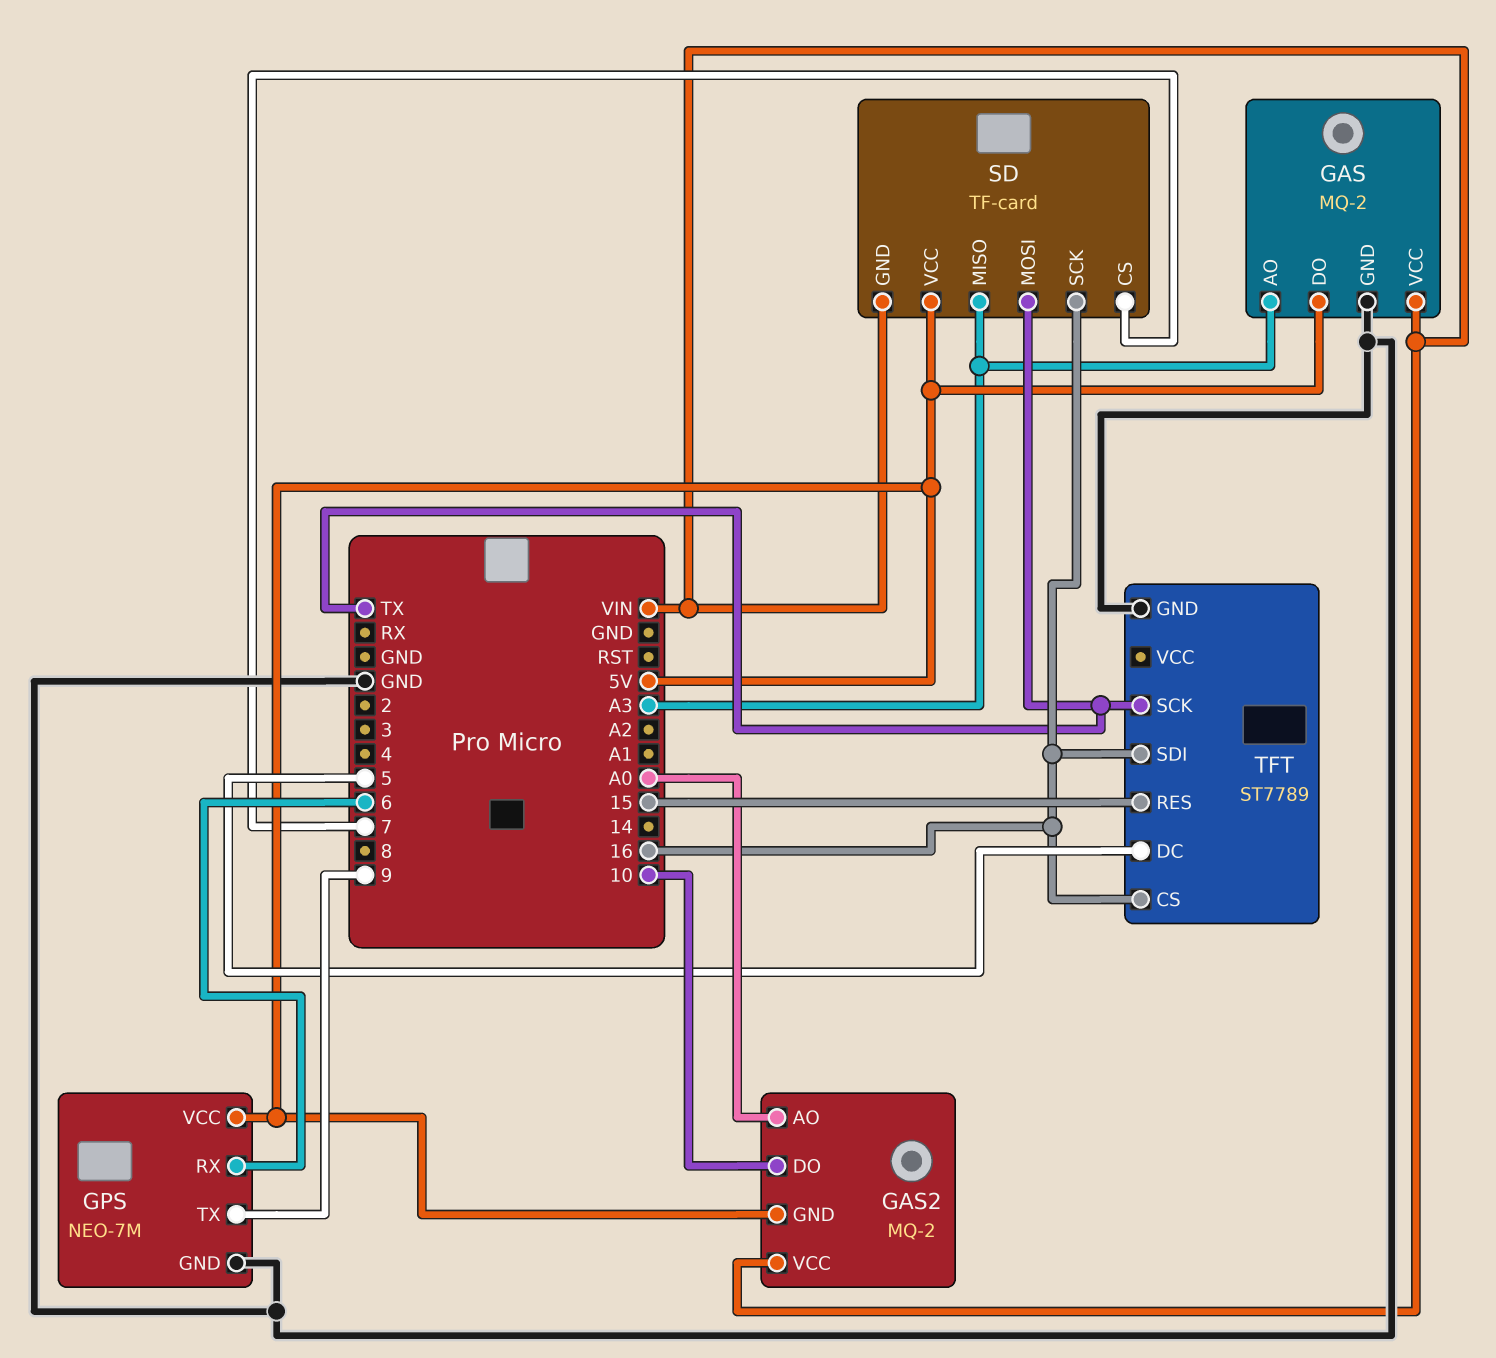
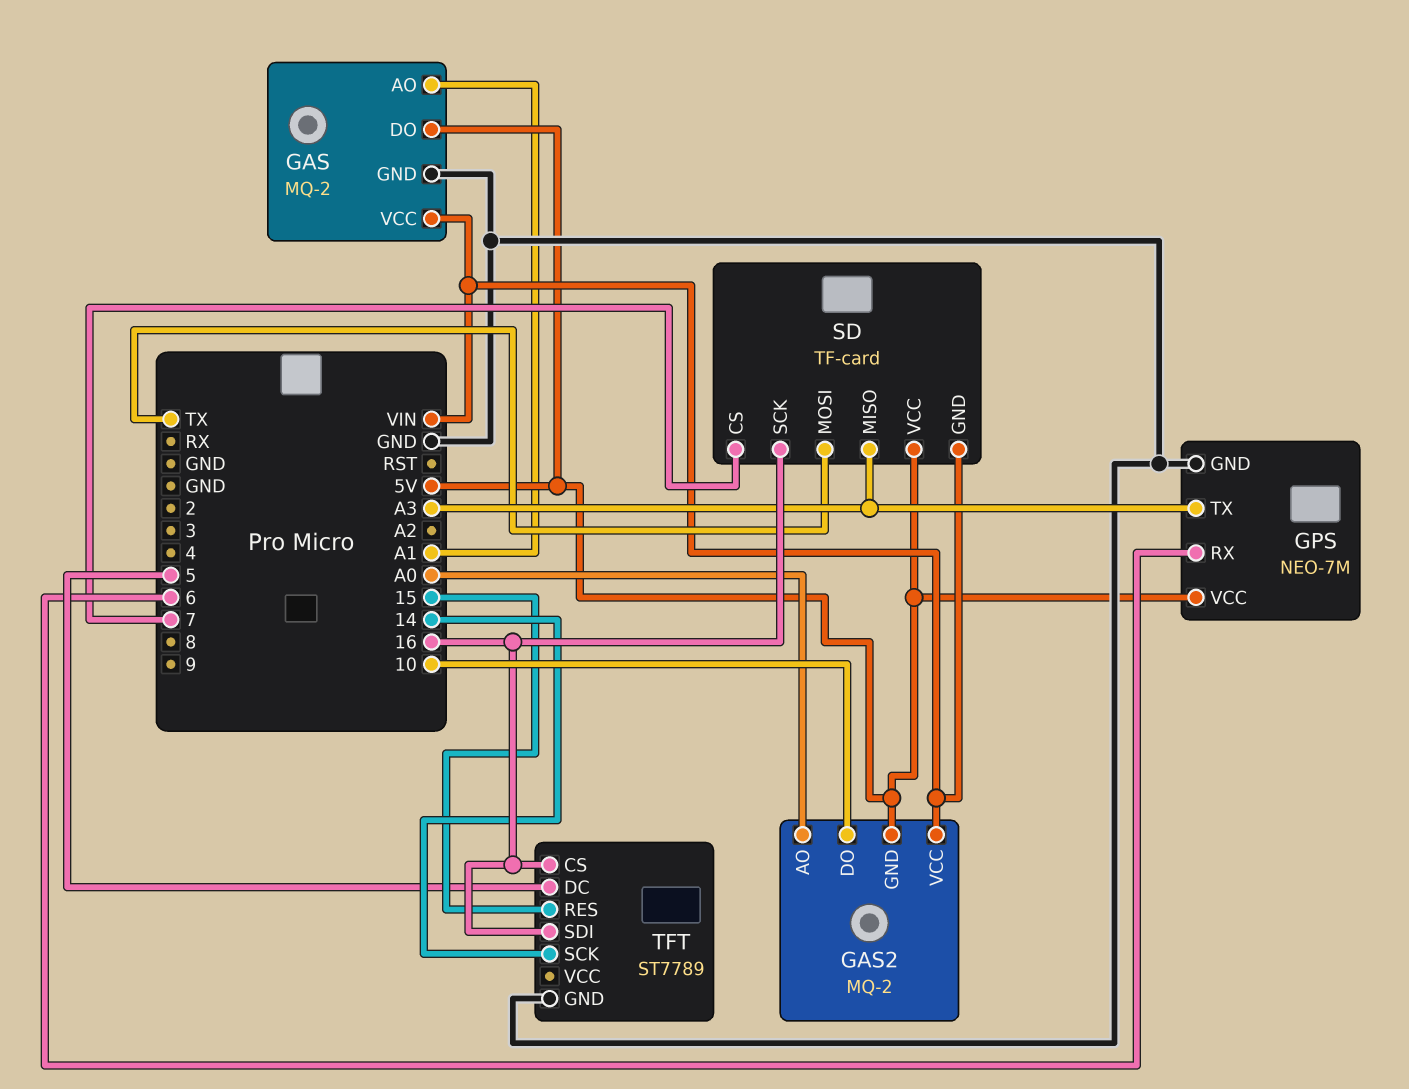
GAS pin AO: A3 -> A1
GPS pin TX: 9 -> A3
TFT pin SCK: TX -> 14

